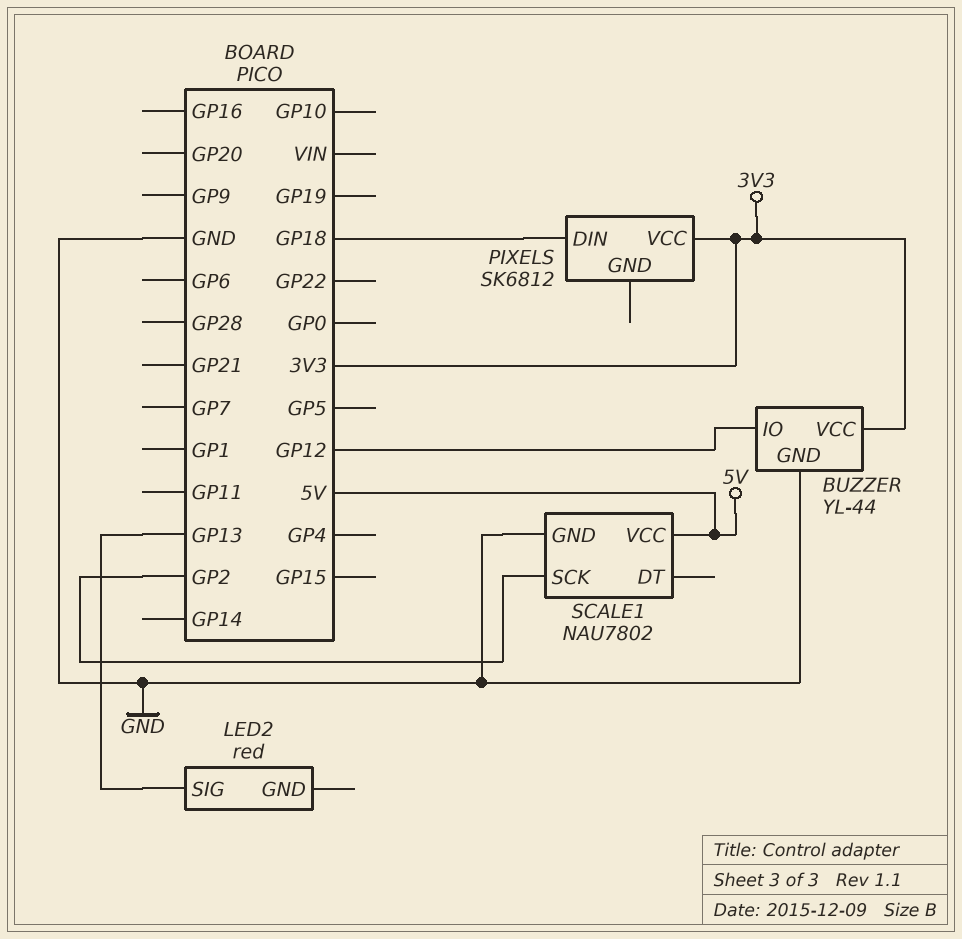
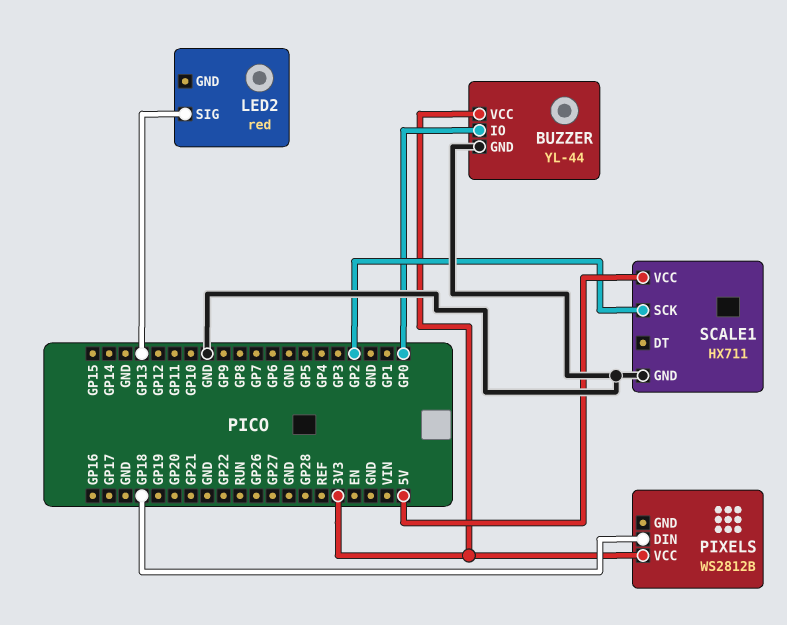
BUZZER pin IO: GP12 -> GP0
PIXELS: SK6812 -> WS2812B
SCALE1: NAU7802 -> HX711

